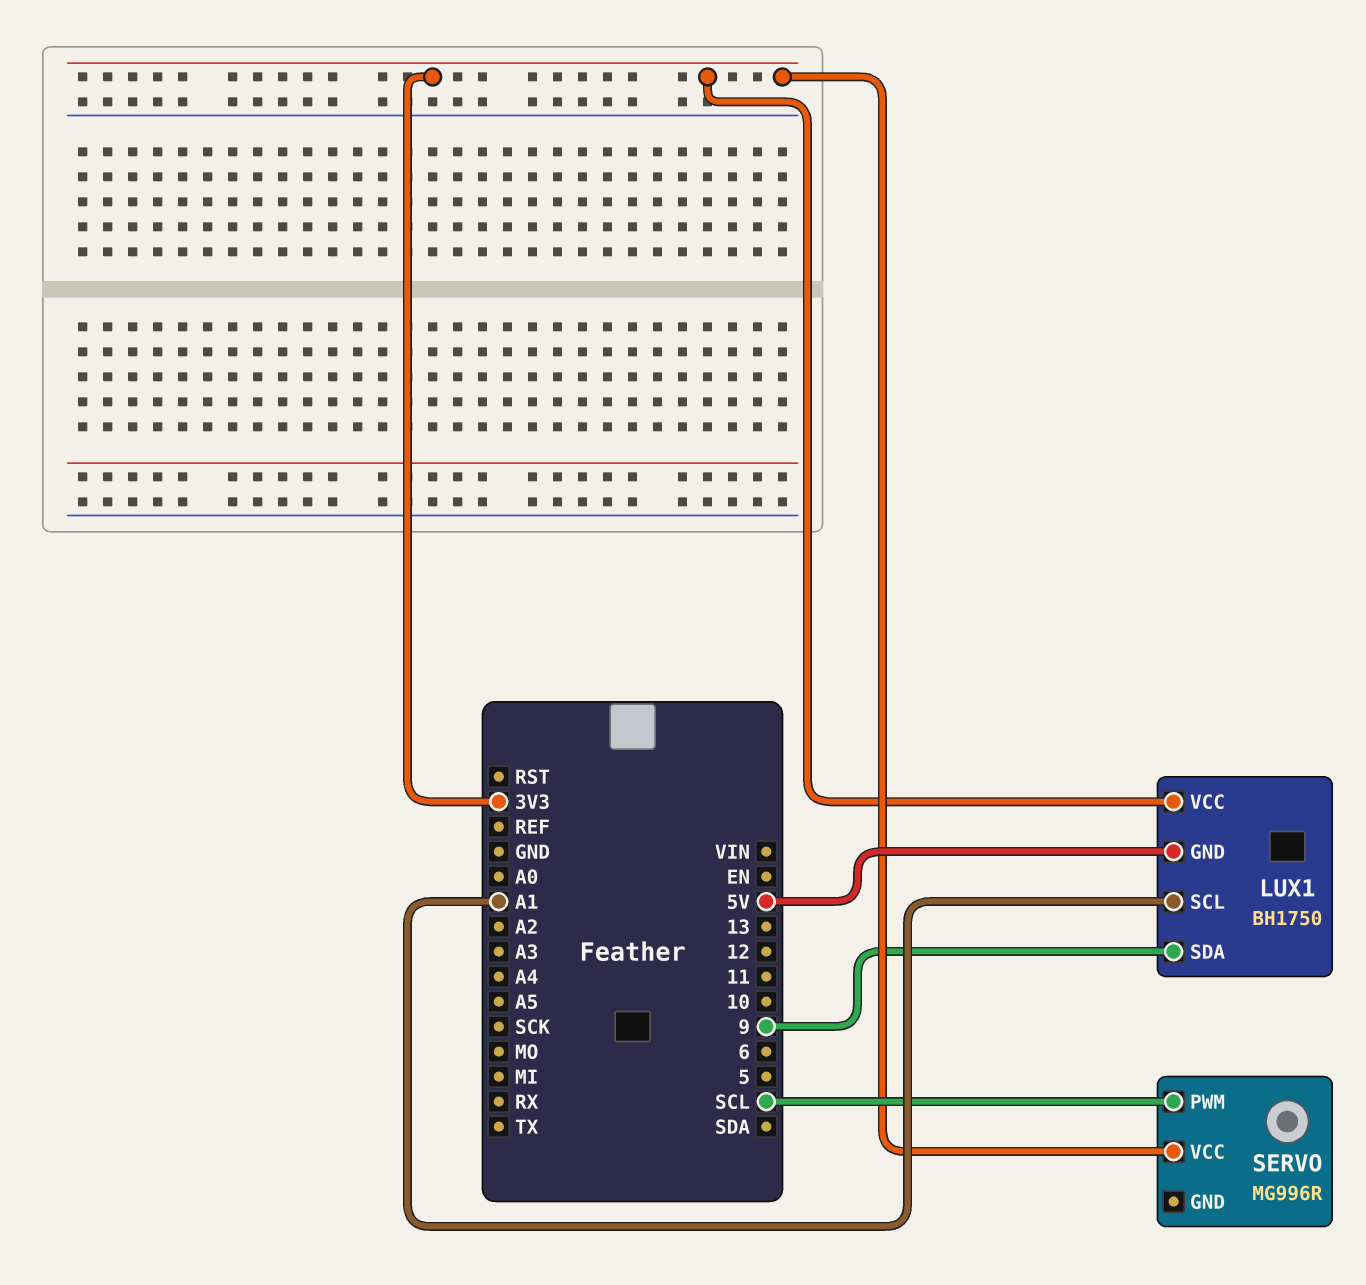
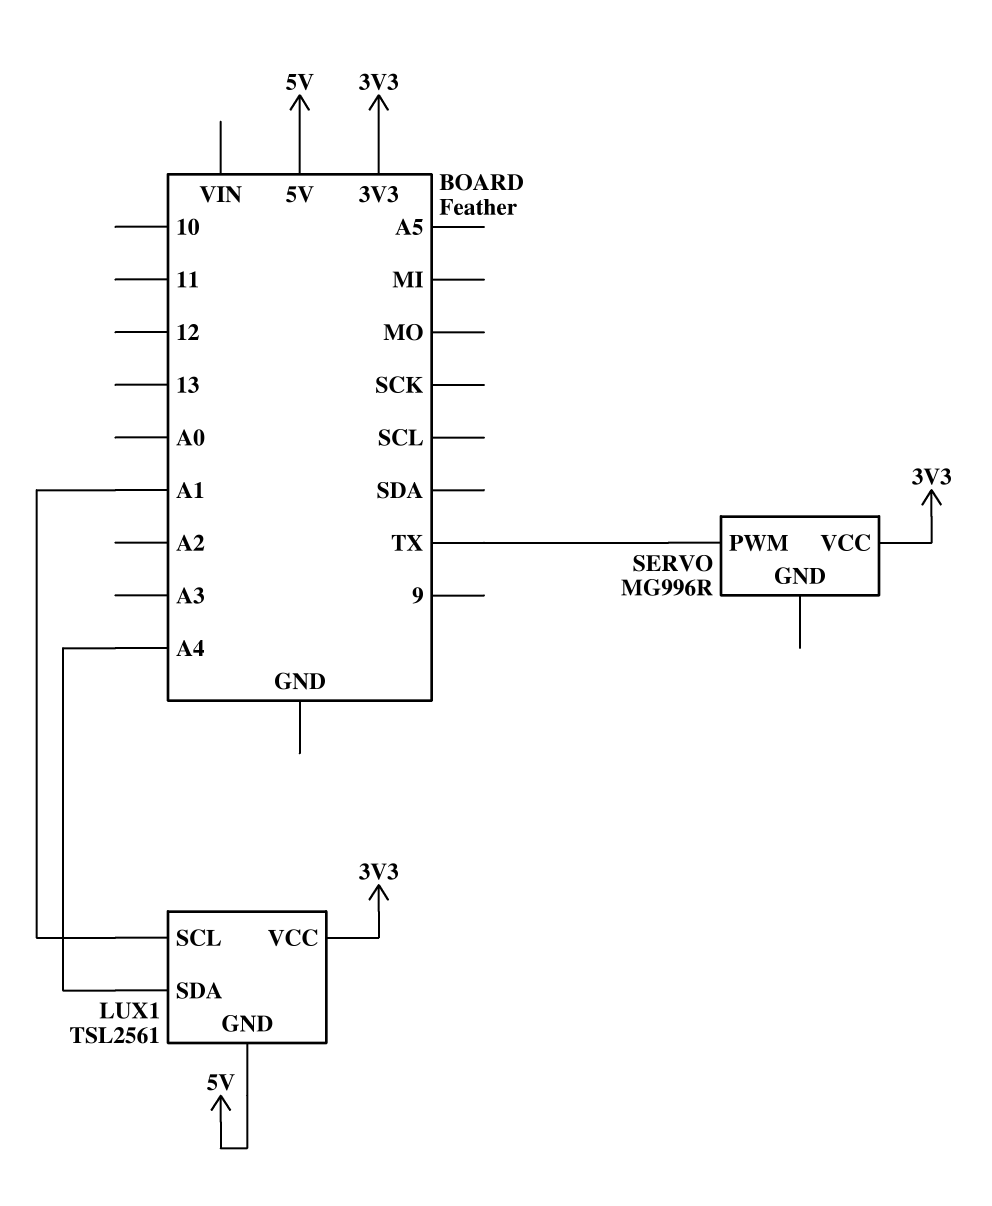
LUX1: BH1750 -> TSL2561
LUX1 pin SDA: 9 -> A4
SERVO pin PWM: SCL -> TX

